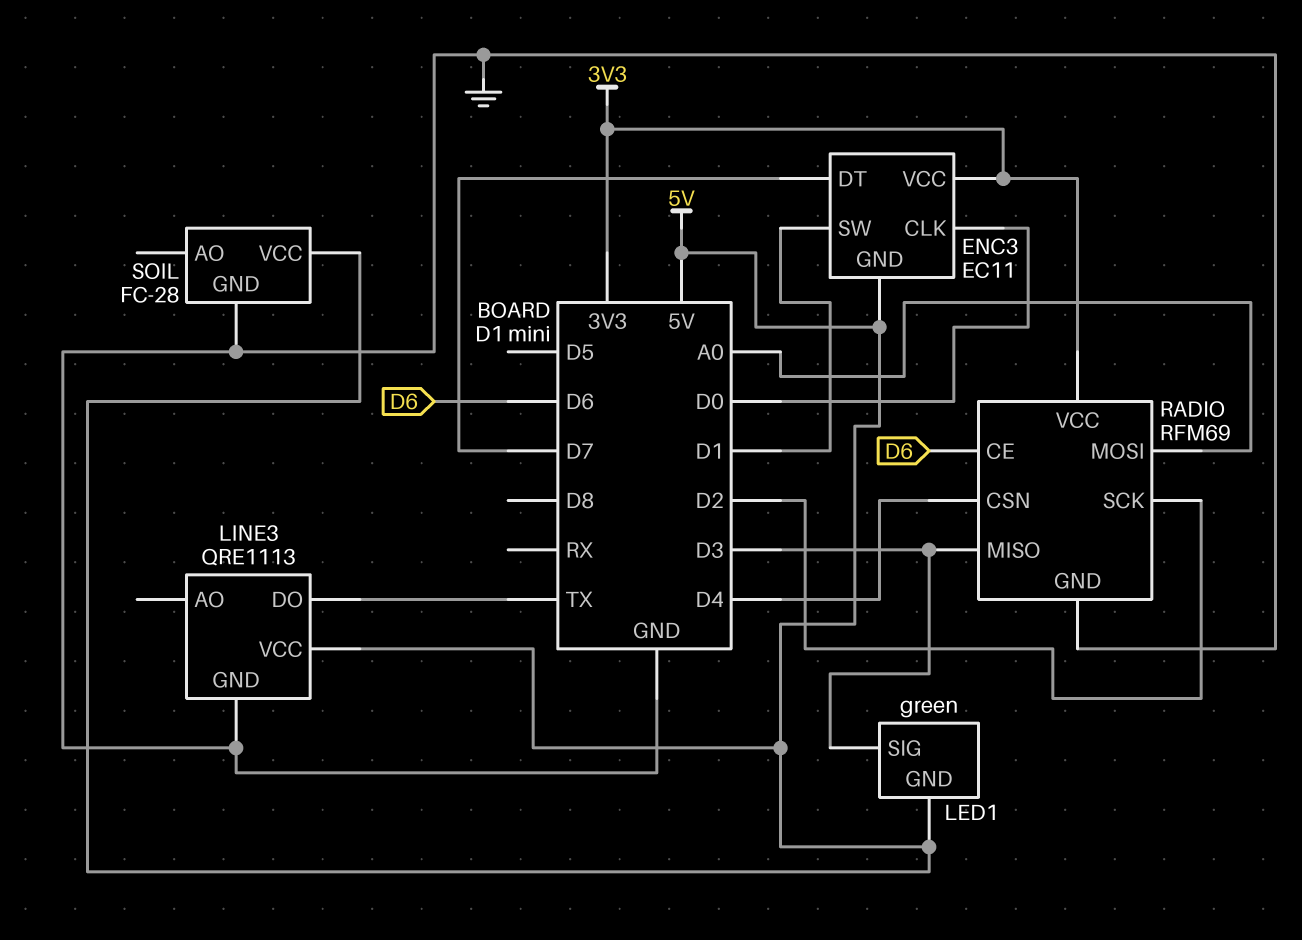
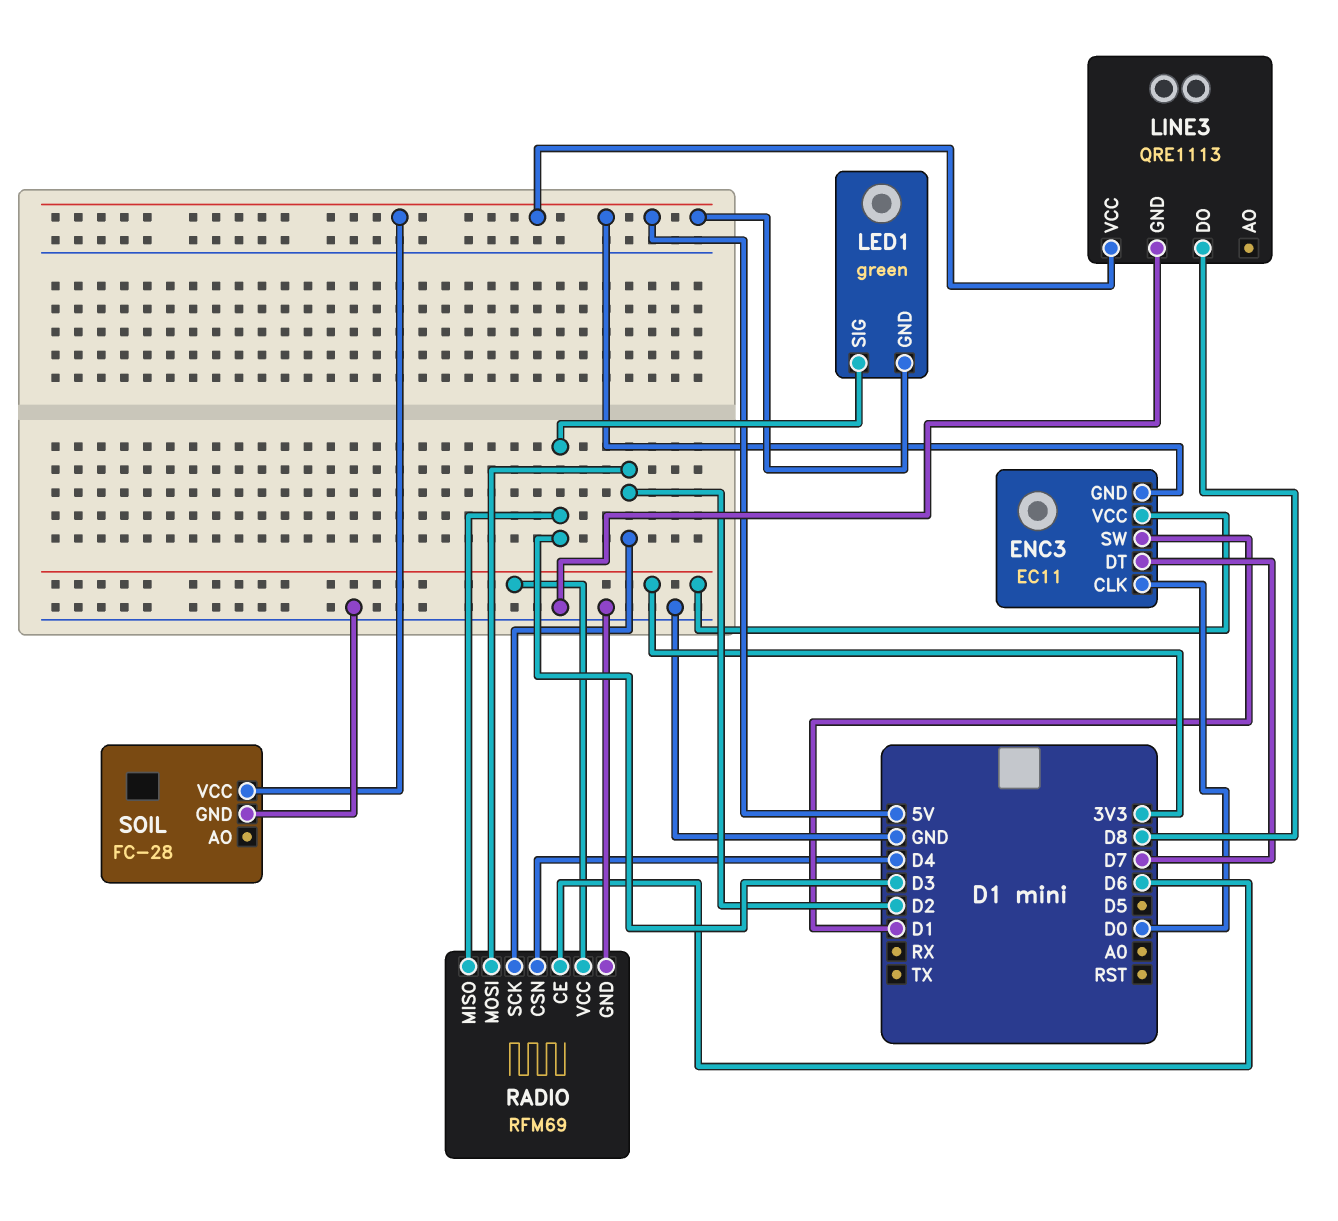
LINE3 pin DO: TX -> D8
RADIO pin MOSI: A0 -> D2

